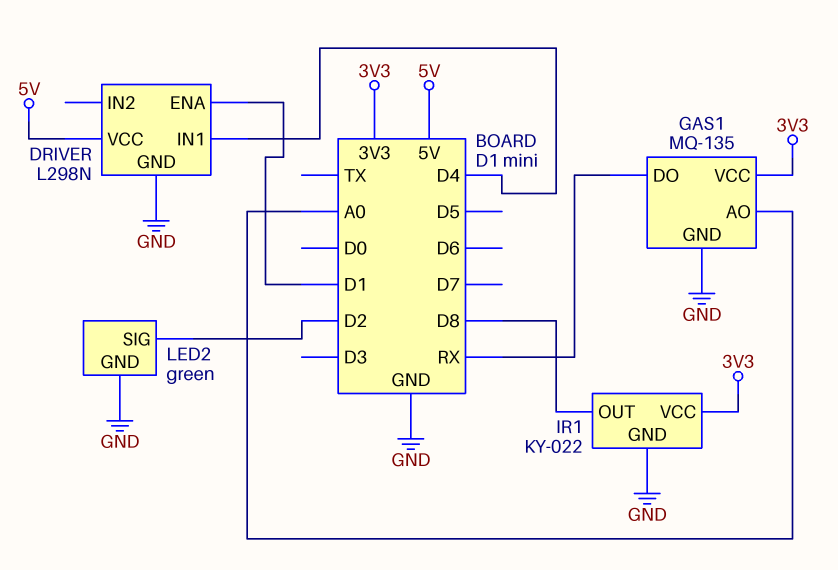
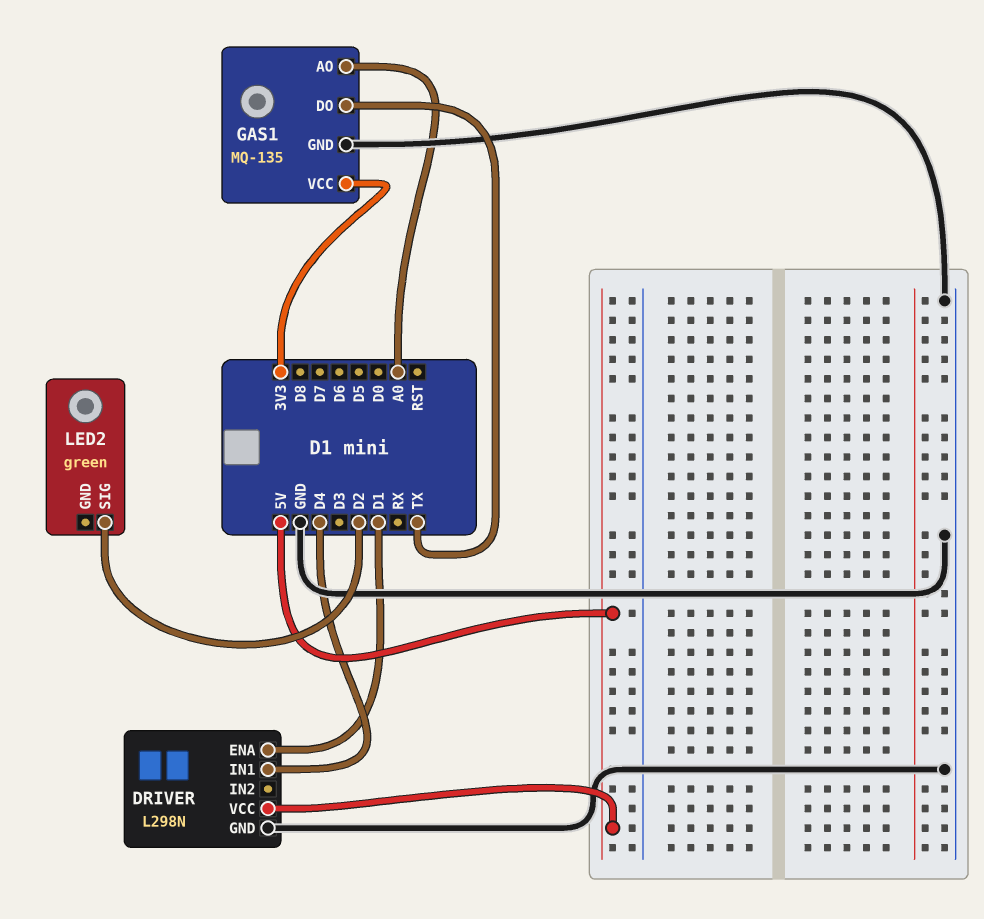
GAS1 pin DO: RX -> TX
IR1: KY-022 -> none
IR1 pin GND: GND -> none
IR1 pin OUT: D8 -> none
IR1 pin VCC: 3V3 -> none
LED2 pin GND: GND -> none

